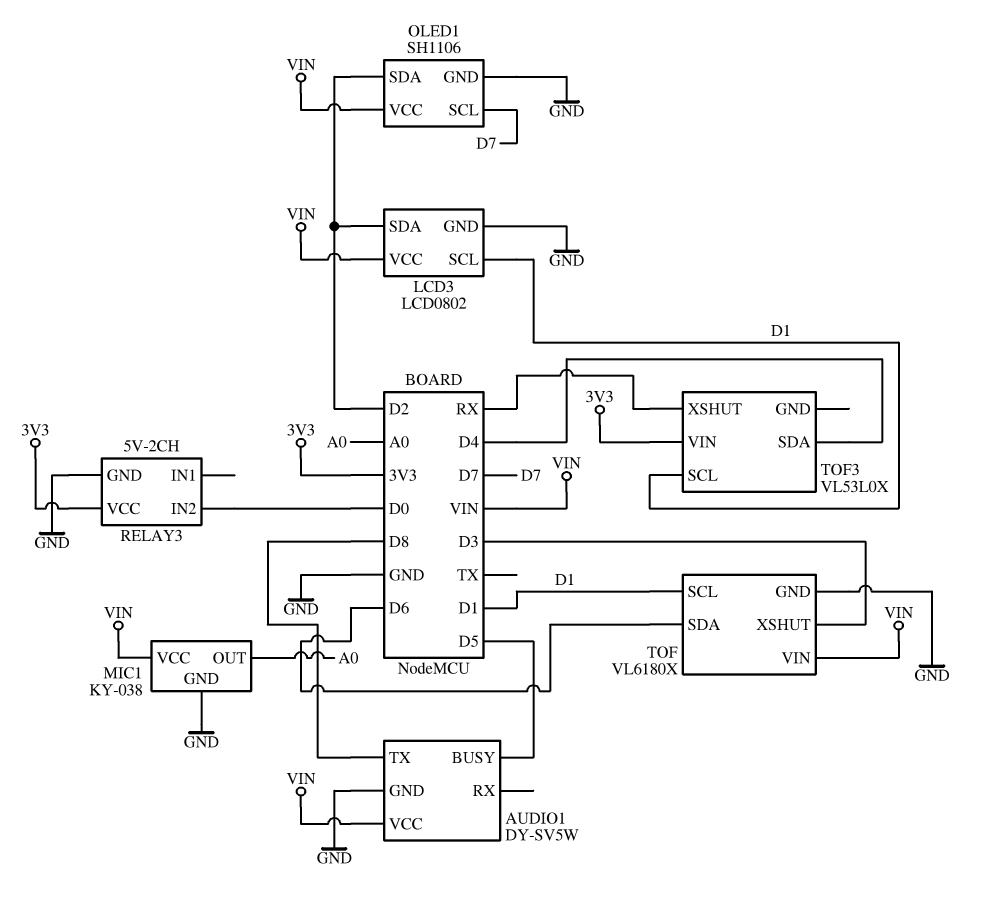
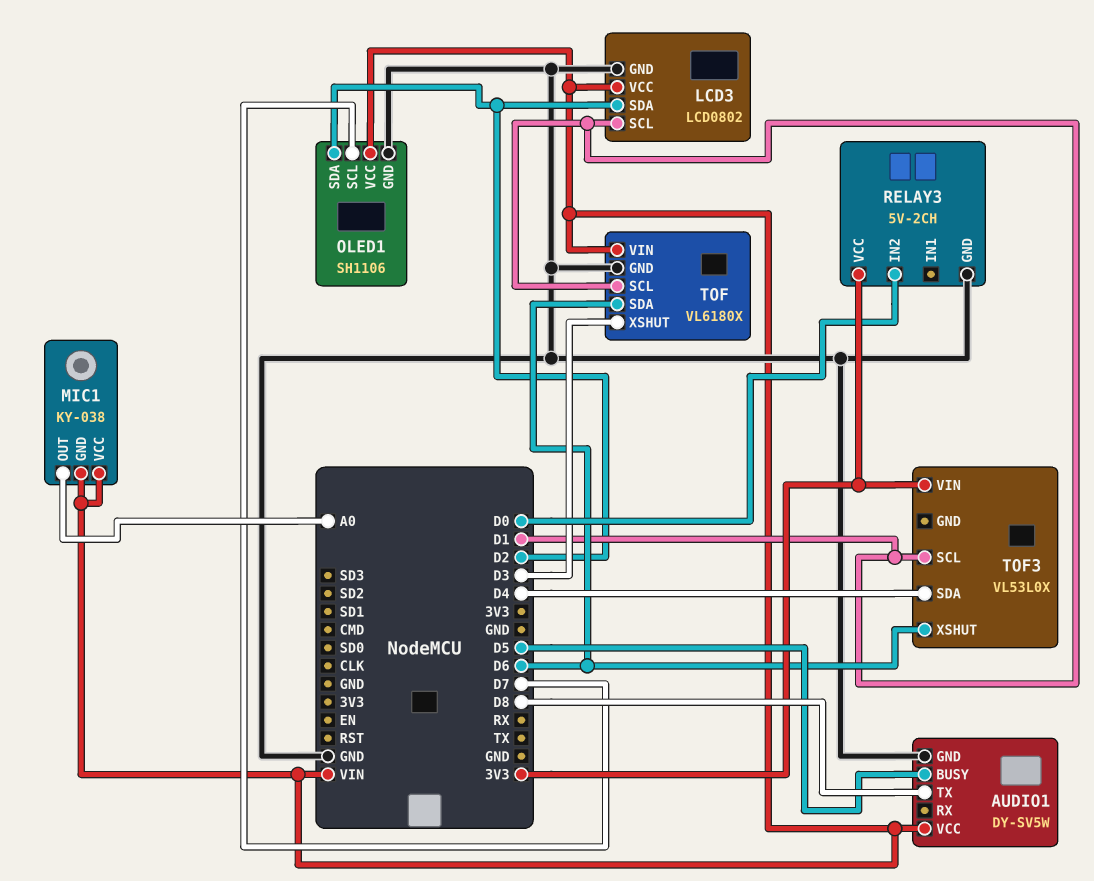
MIC1 pin GND: GND -> VIN
TOF3 pin XSHUT: RX -> D6

